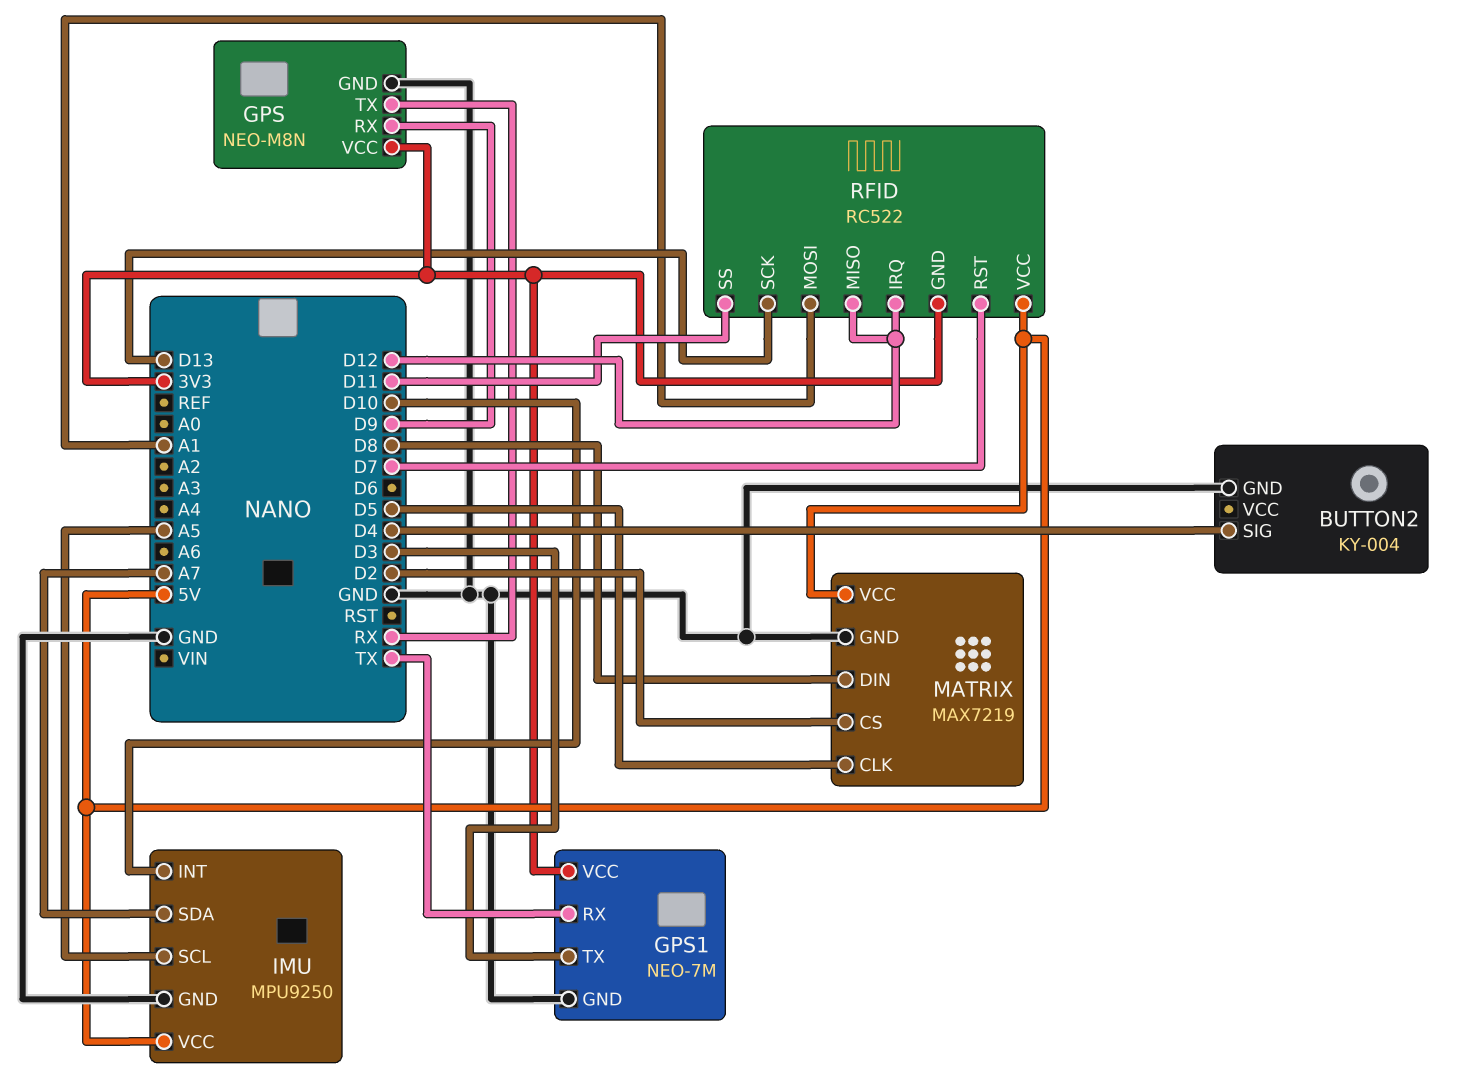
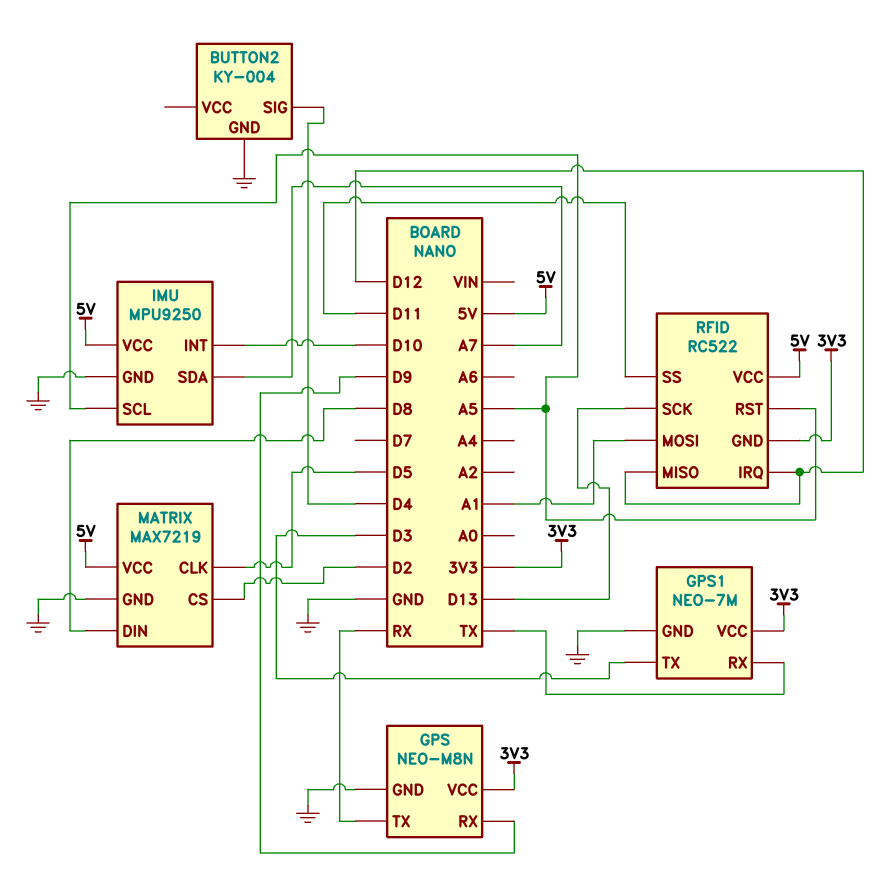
RFID pin RST: D7 -> A5

